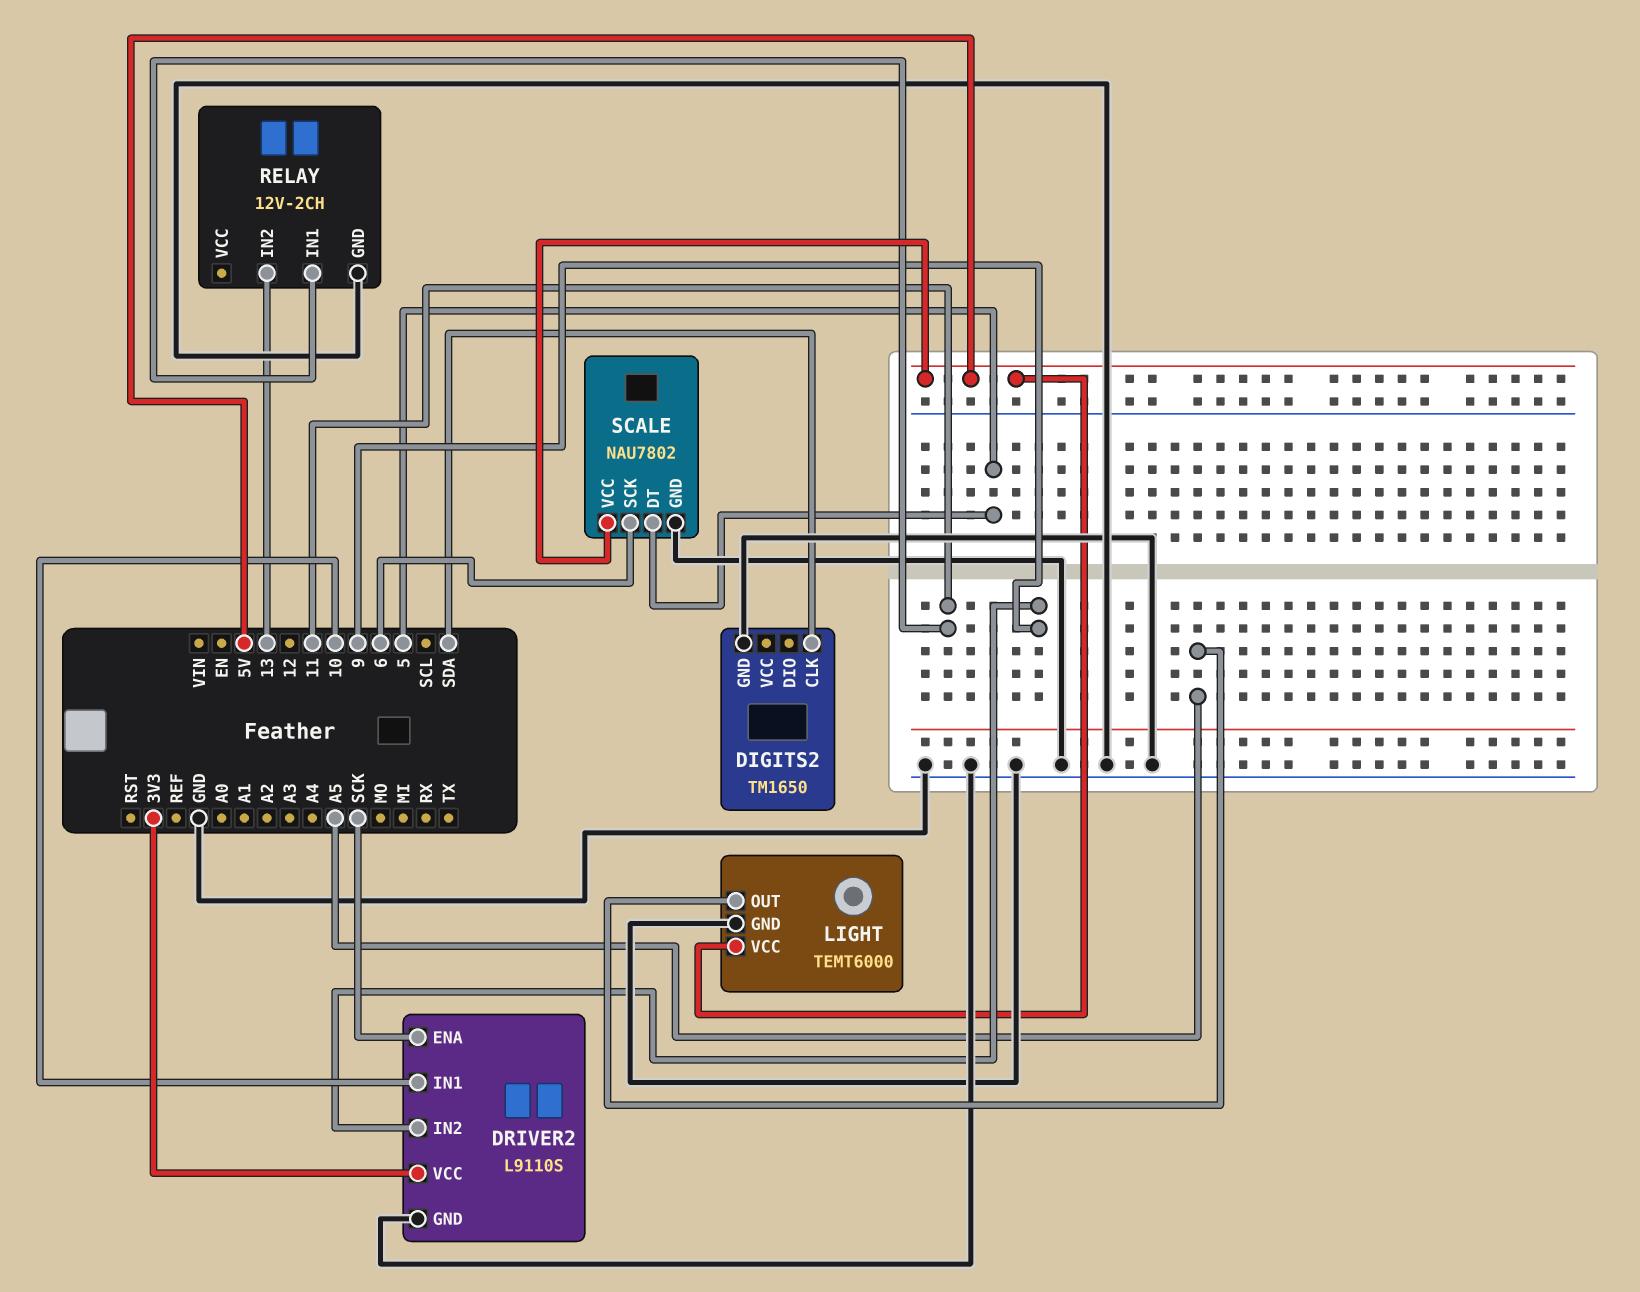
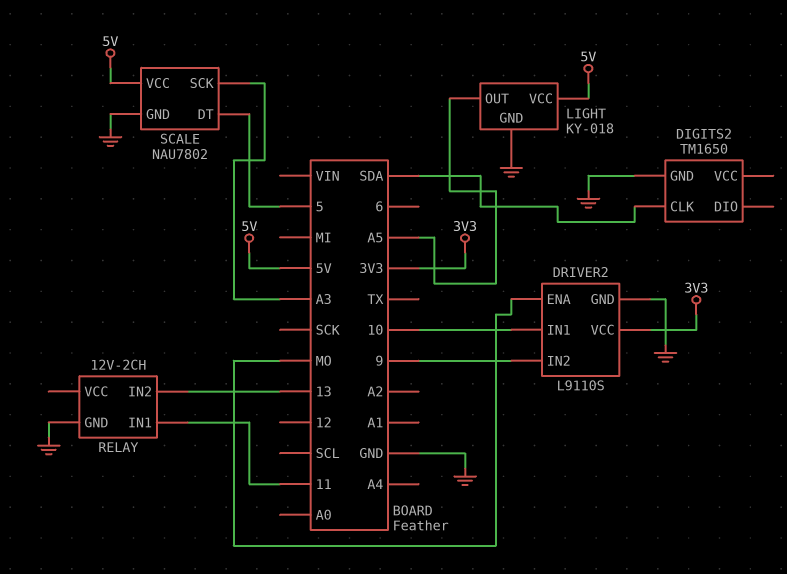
DRIVER2 pin ENA: SCK -> MO
LIGHT: TEMT6000 -> KY-018
SCALE pin SCK: 6 -> A3

